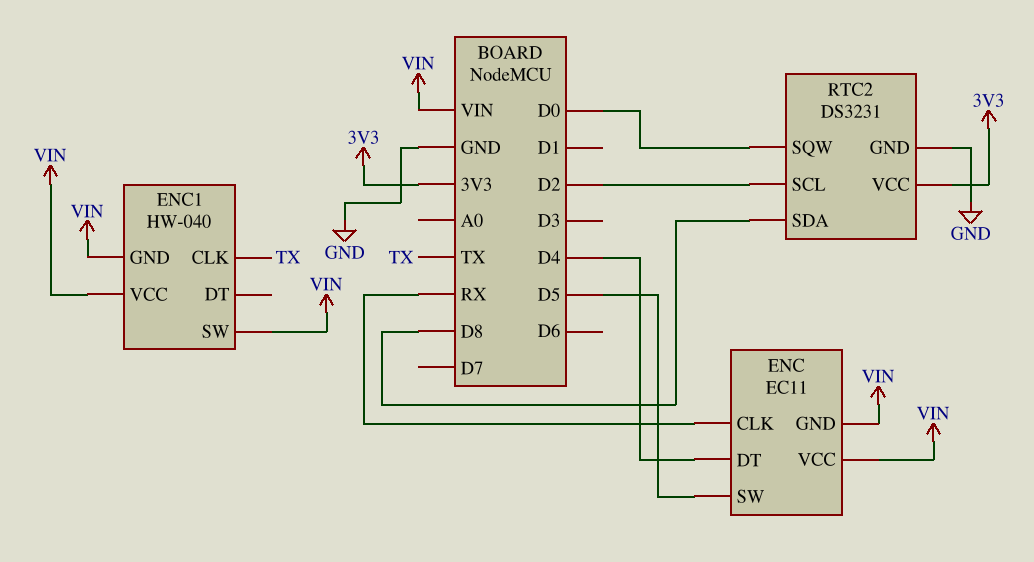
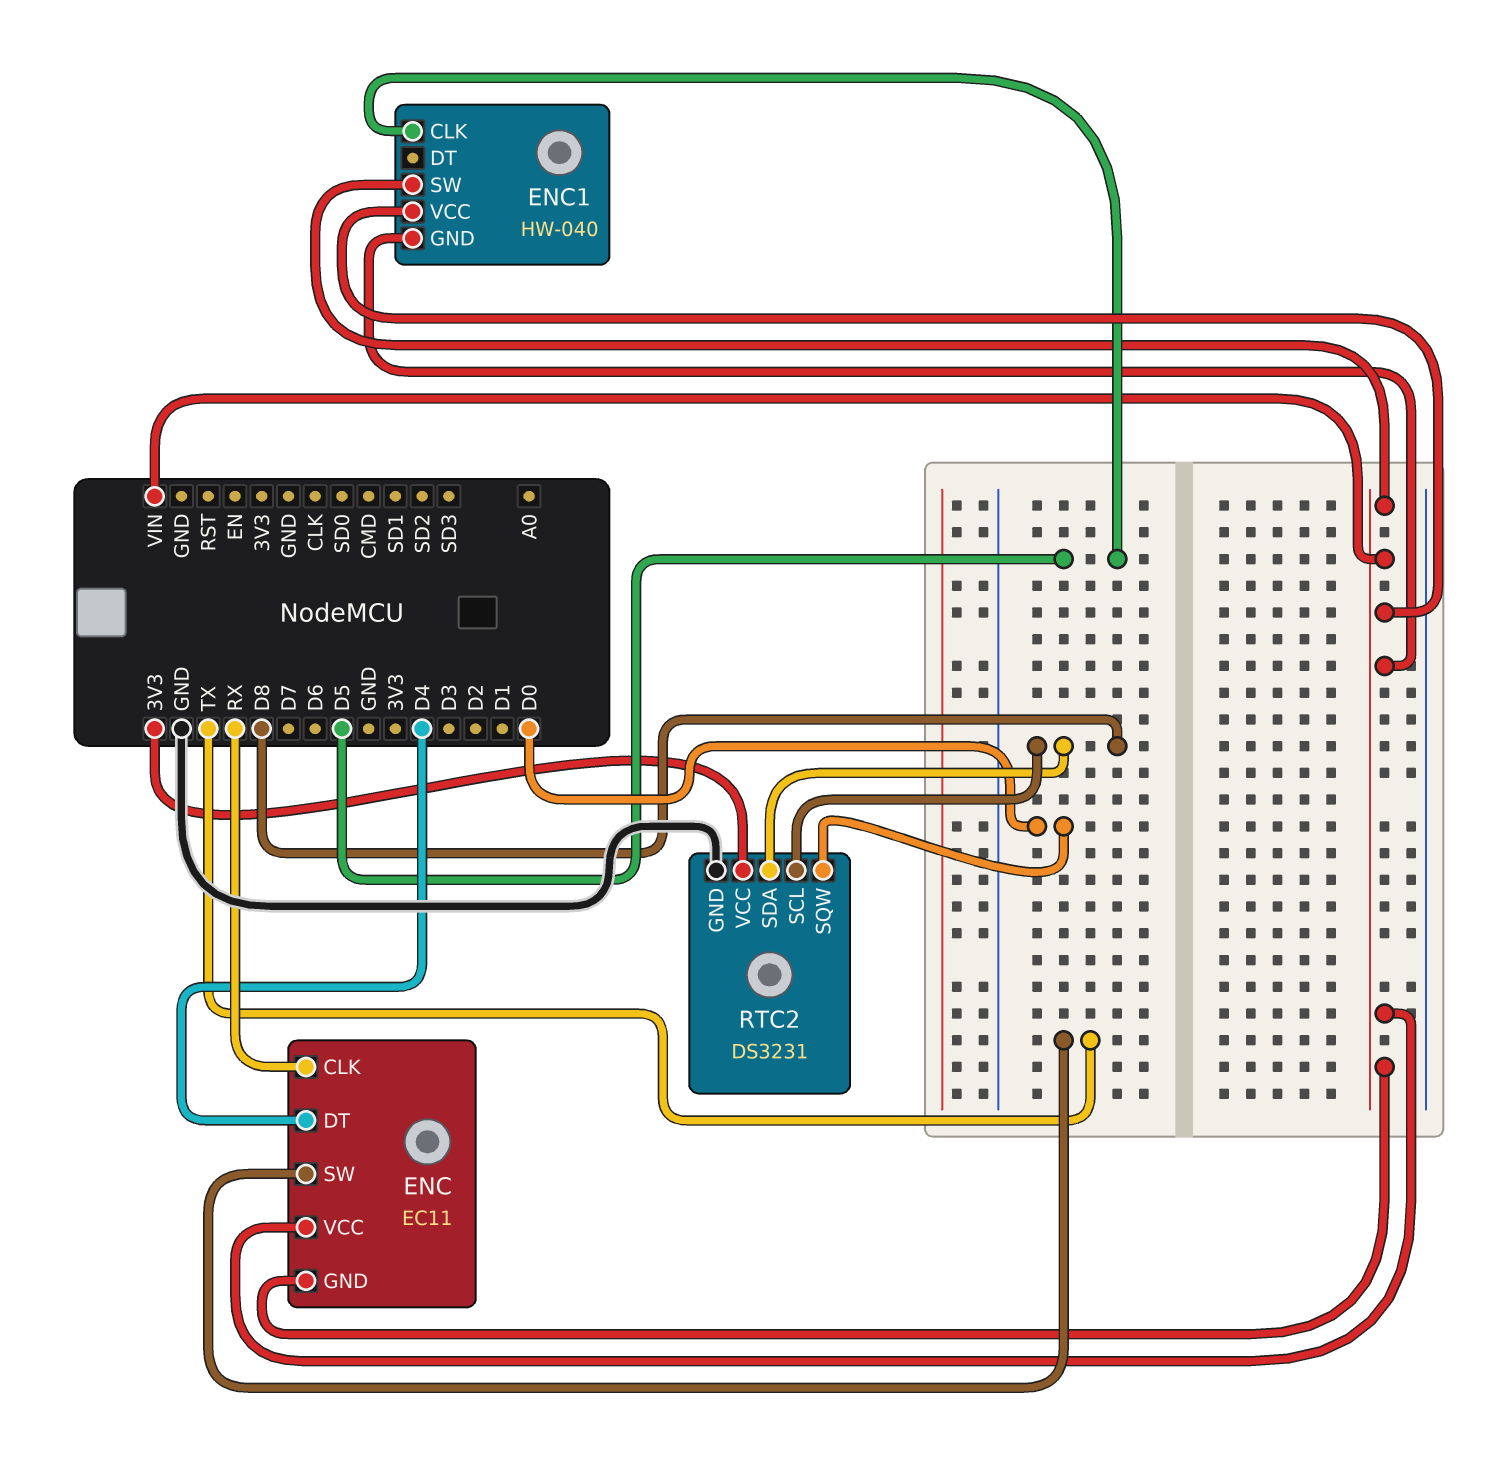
ENC pin SW: D5 -> TX
ENC1 pin CLK: TX -> D5
RTC2 pin SCL: D2 -> D8

